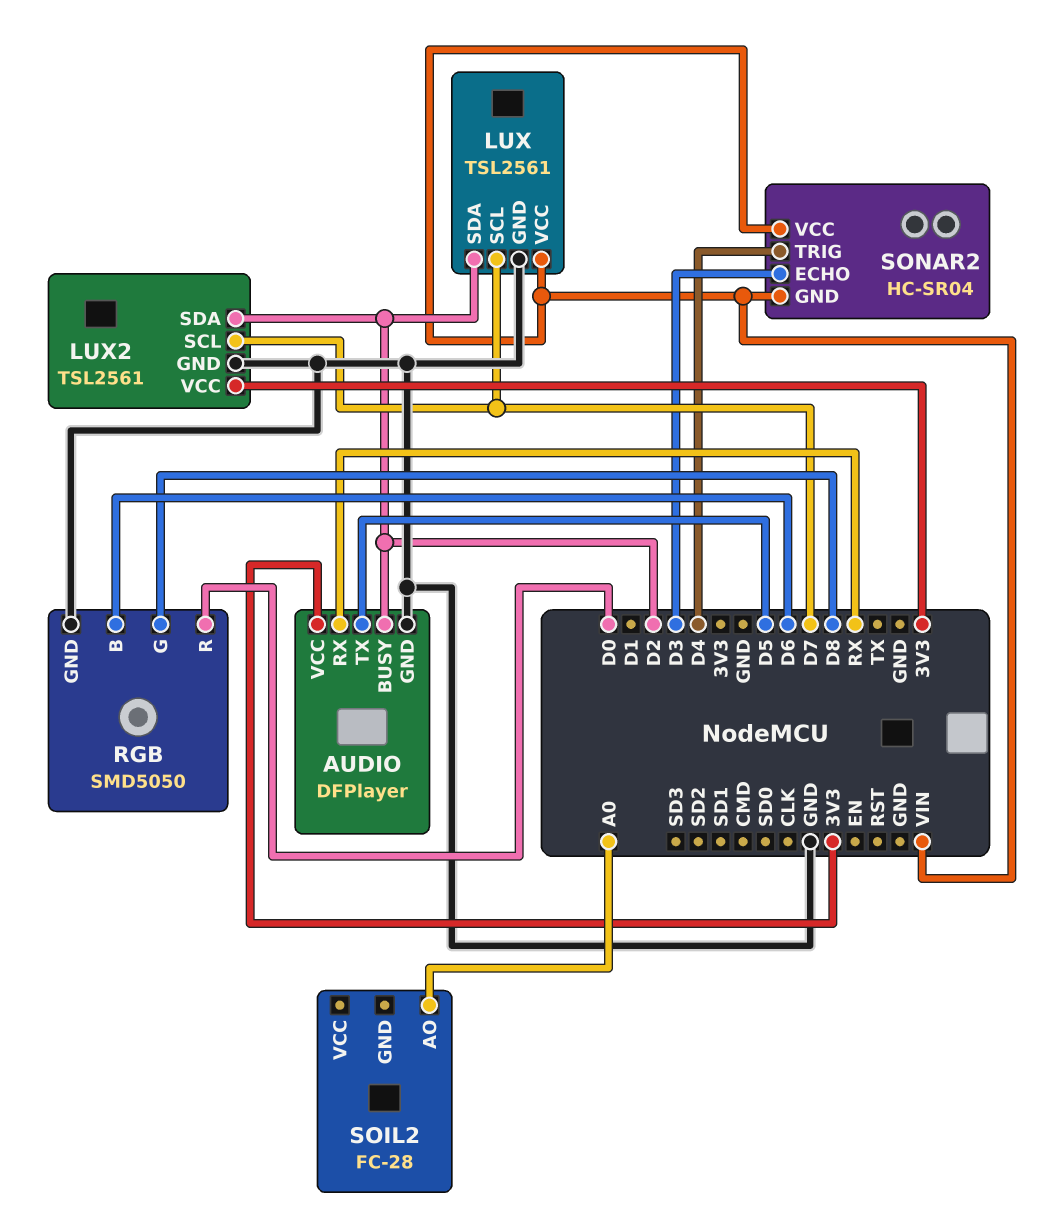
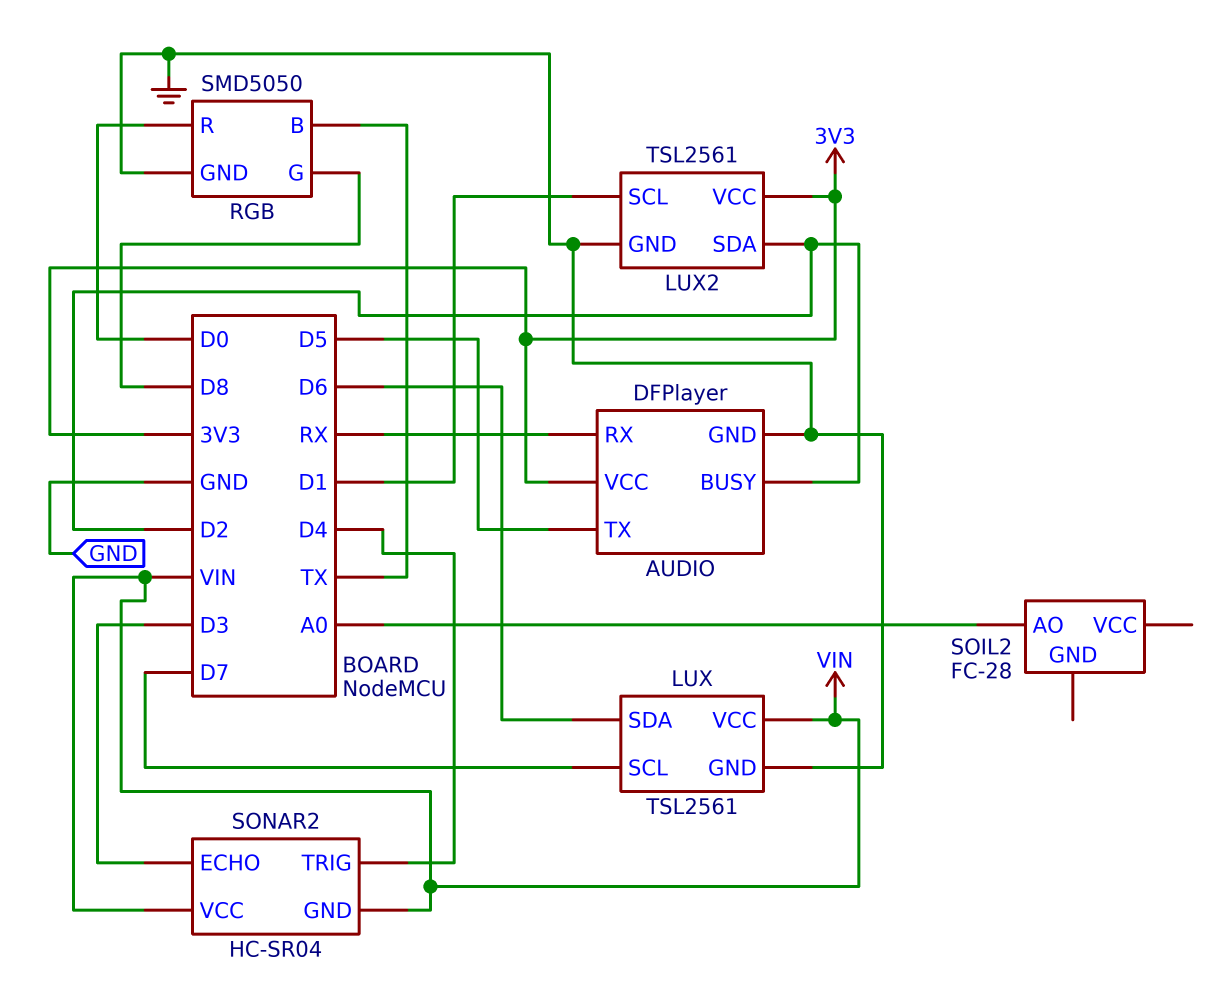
LUX pin SDA: D2 -> D6
LUX2 pin SCL: D7 -> D1
RGB pin B: D6 -> TX

